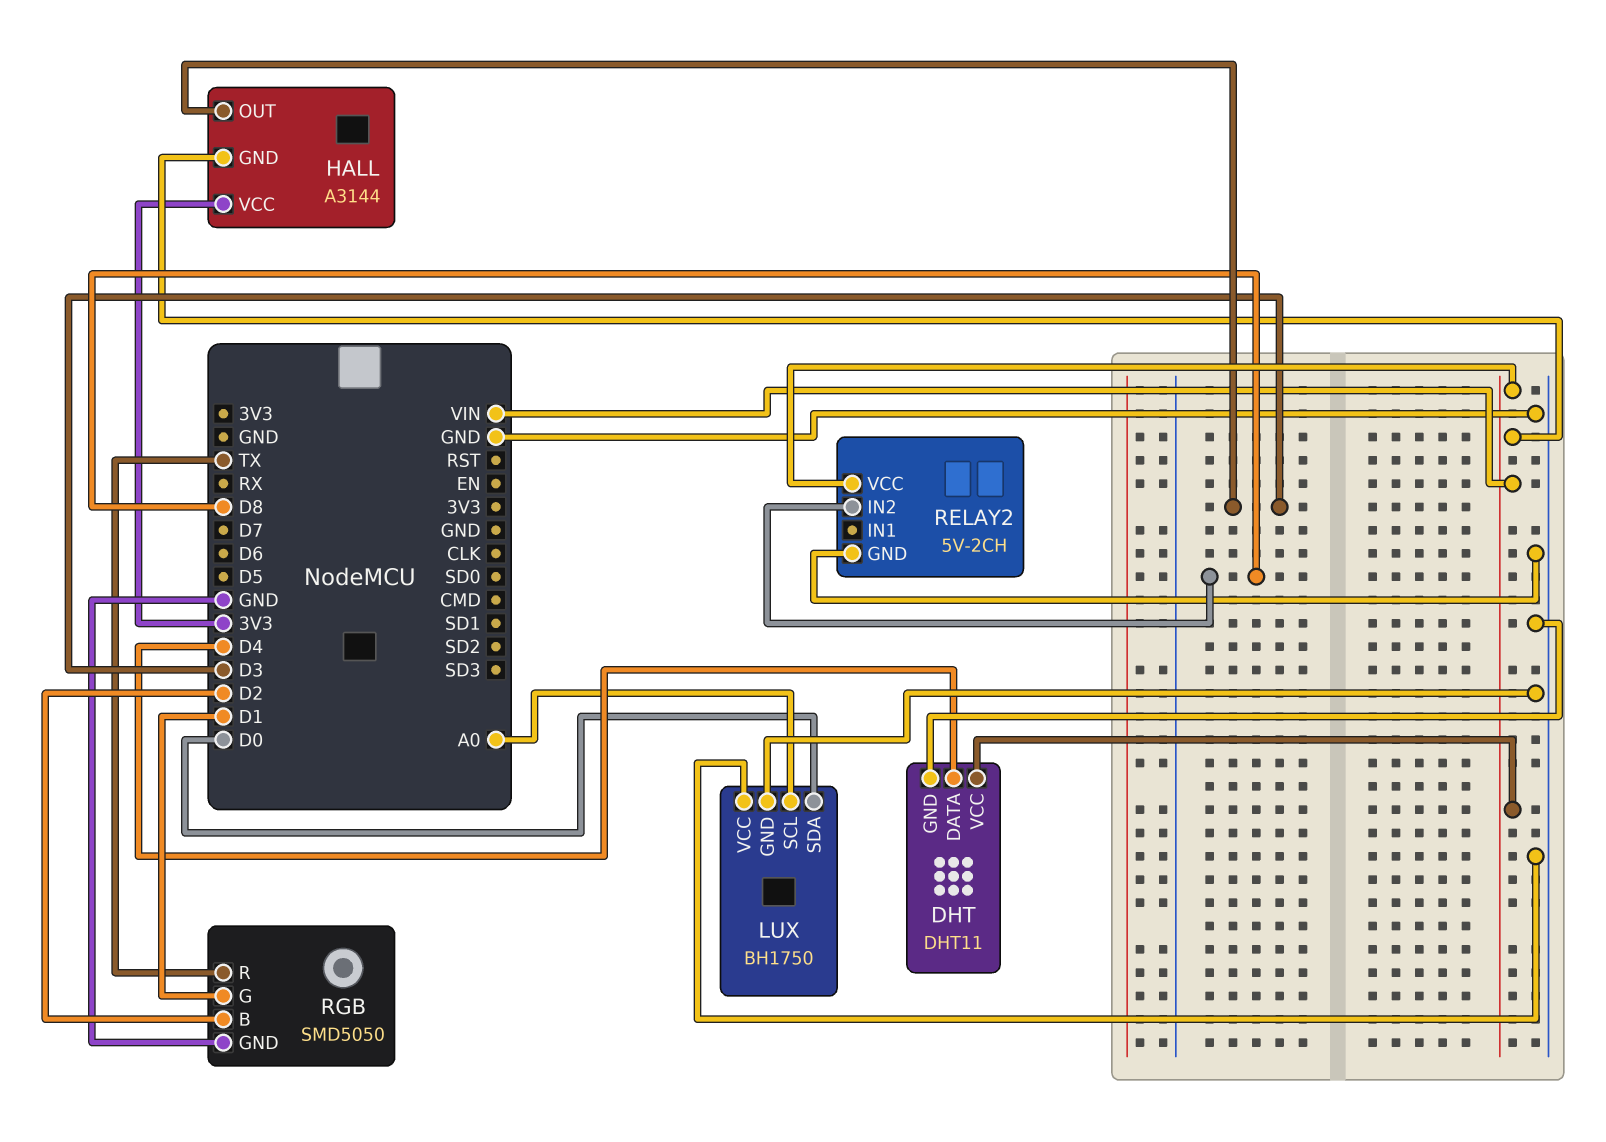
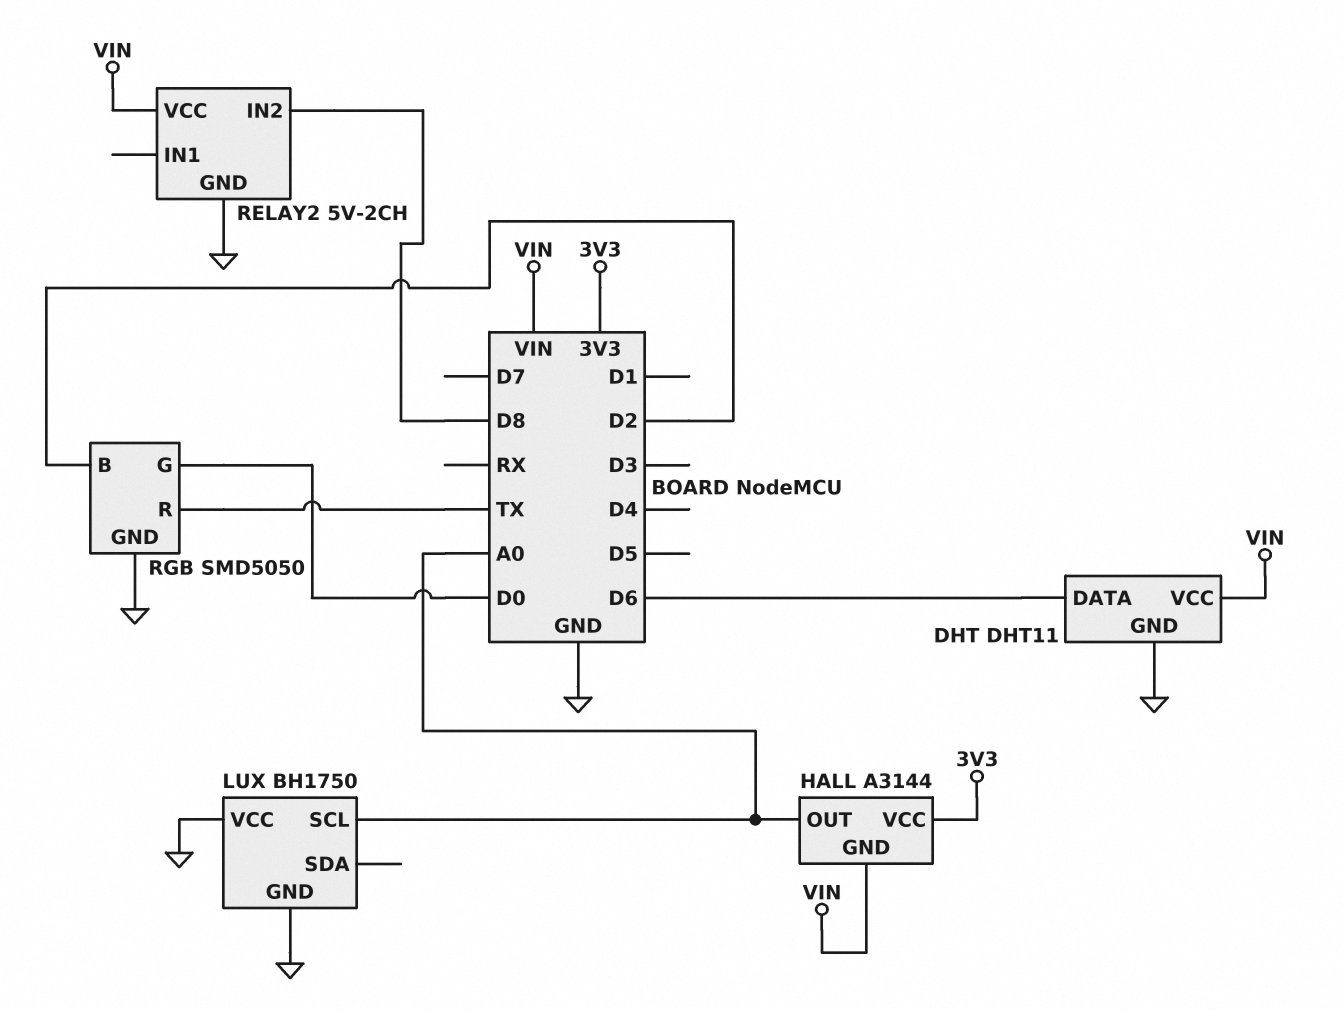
DHT pin DATA: D4 -> D6
HALL pin OUT: D3 -> A0
LUX pin SDA: D0 -> none
RGB pin G: D1 -> D0

